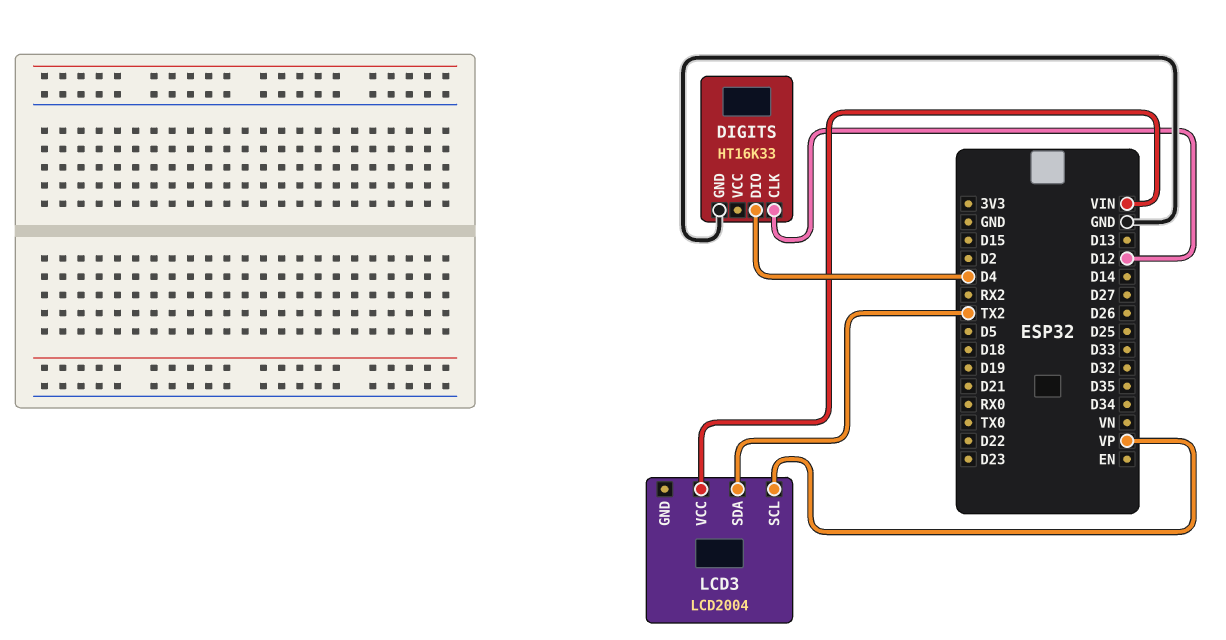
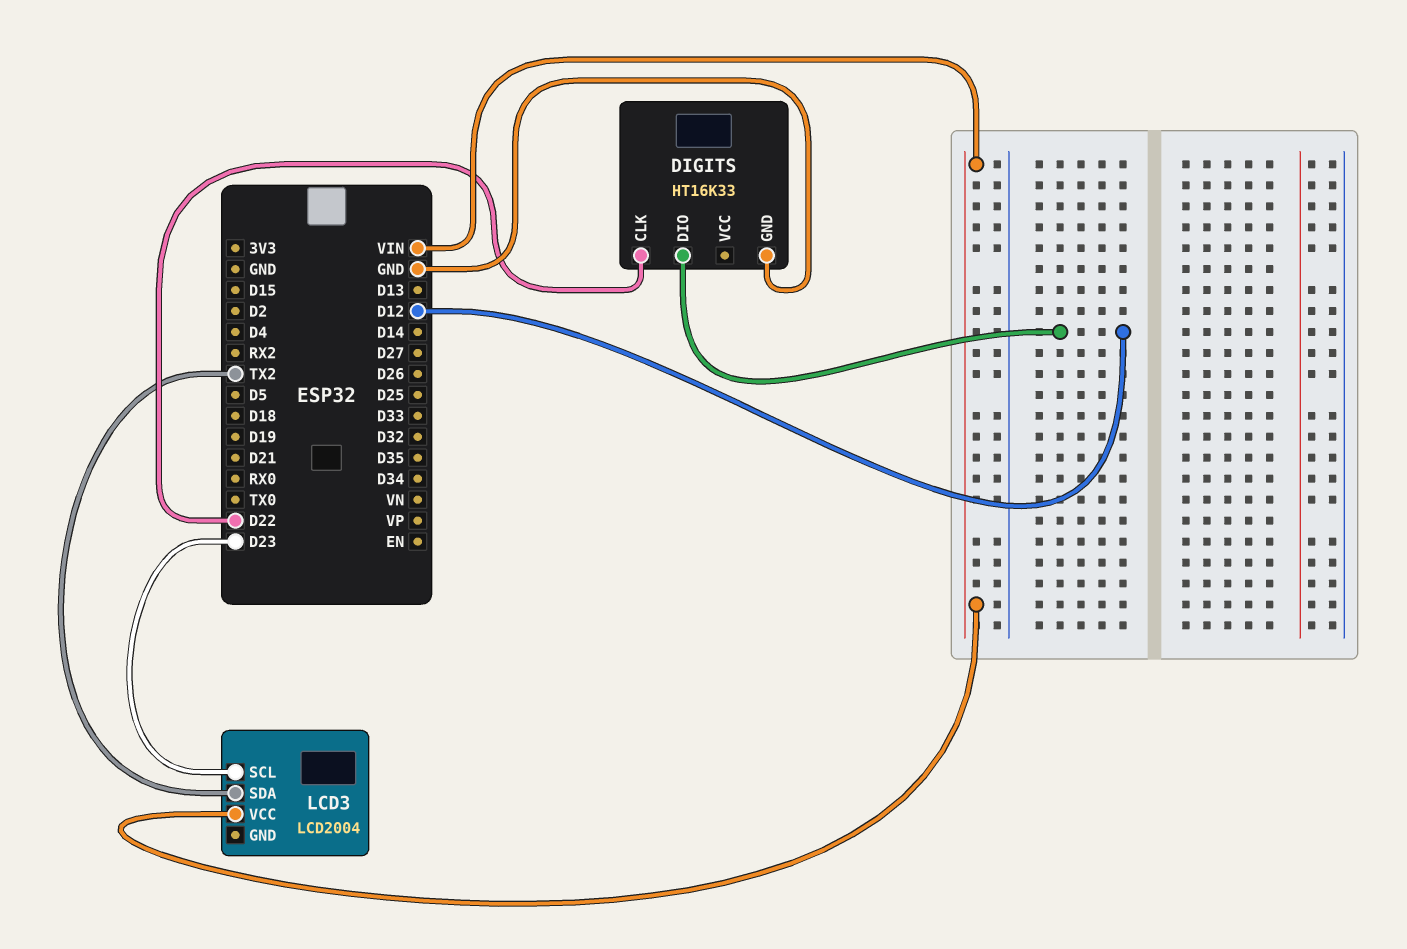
DIGITS pin CLK: D12 -> D22
DIGITS pin DIO: D4 -> D12
LCD3 pin SCL: VP -> D23

